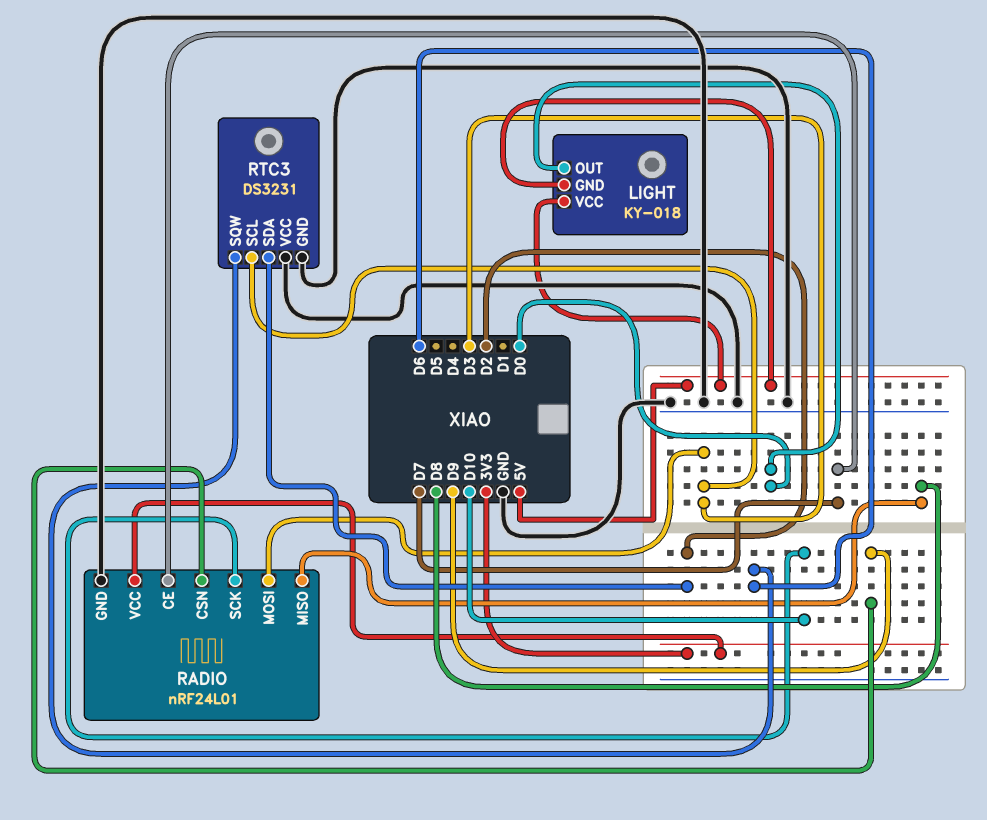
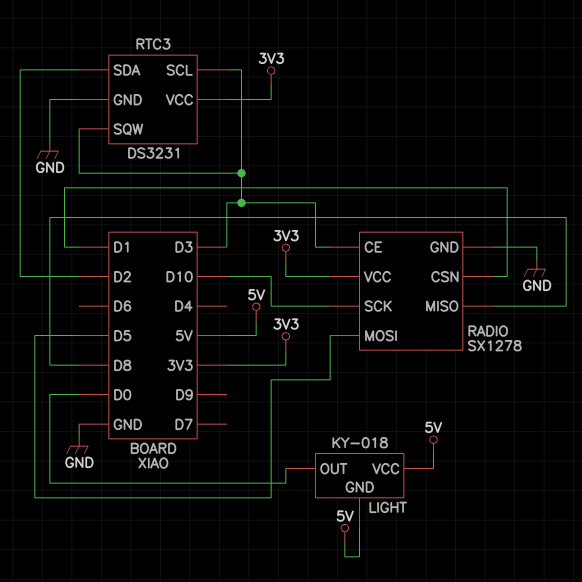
RADIO: nRF24L01 -> SX1278
RADIO pin CE: D7 -> D3
RADIO pin CSN: D9 -> D1
RADIO pin MOSI: D3 -> D5
RTC3 pin SQW: D6 -> D3
RTC3 pin VCC: GND -> 3V3

